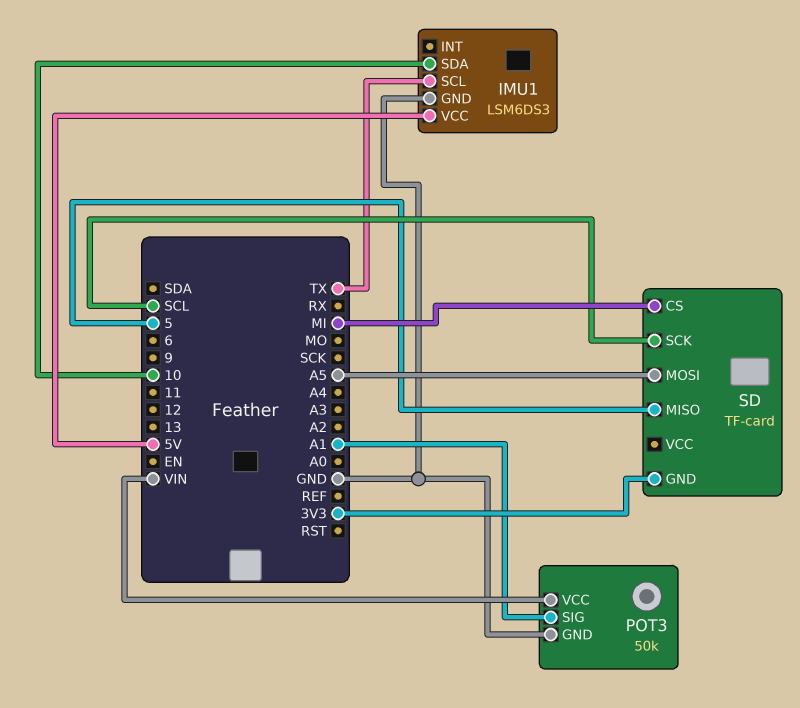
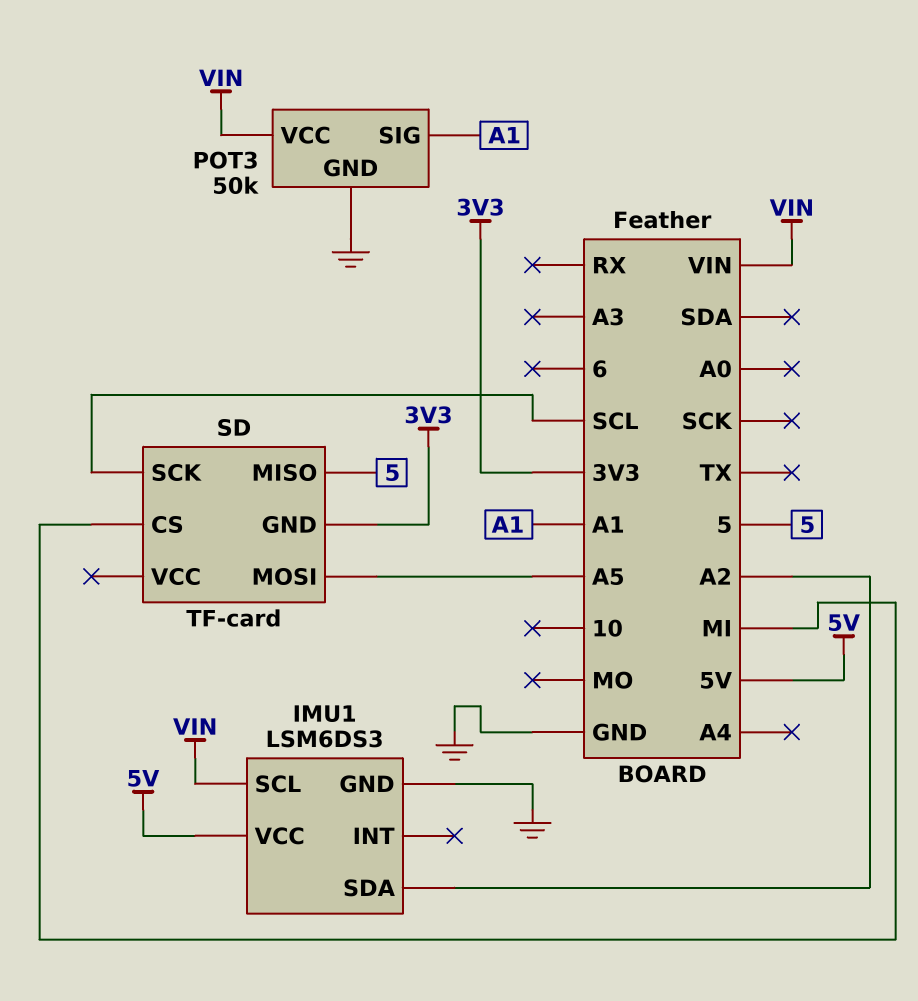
IMU1 pin SCL: TX -> VIN
IMU1 pin SDA: 10 -> A2

